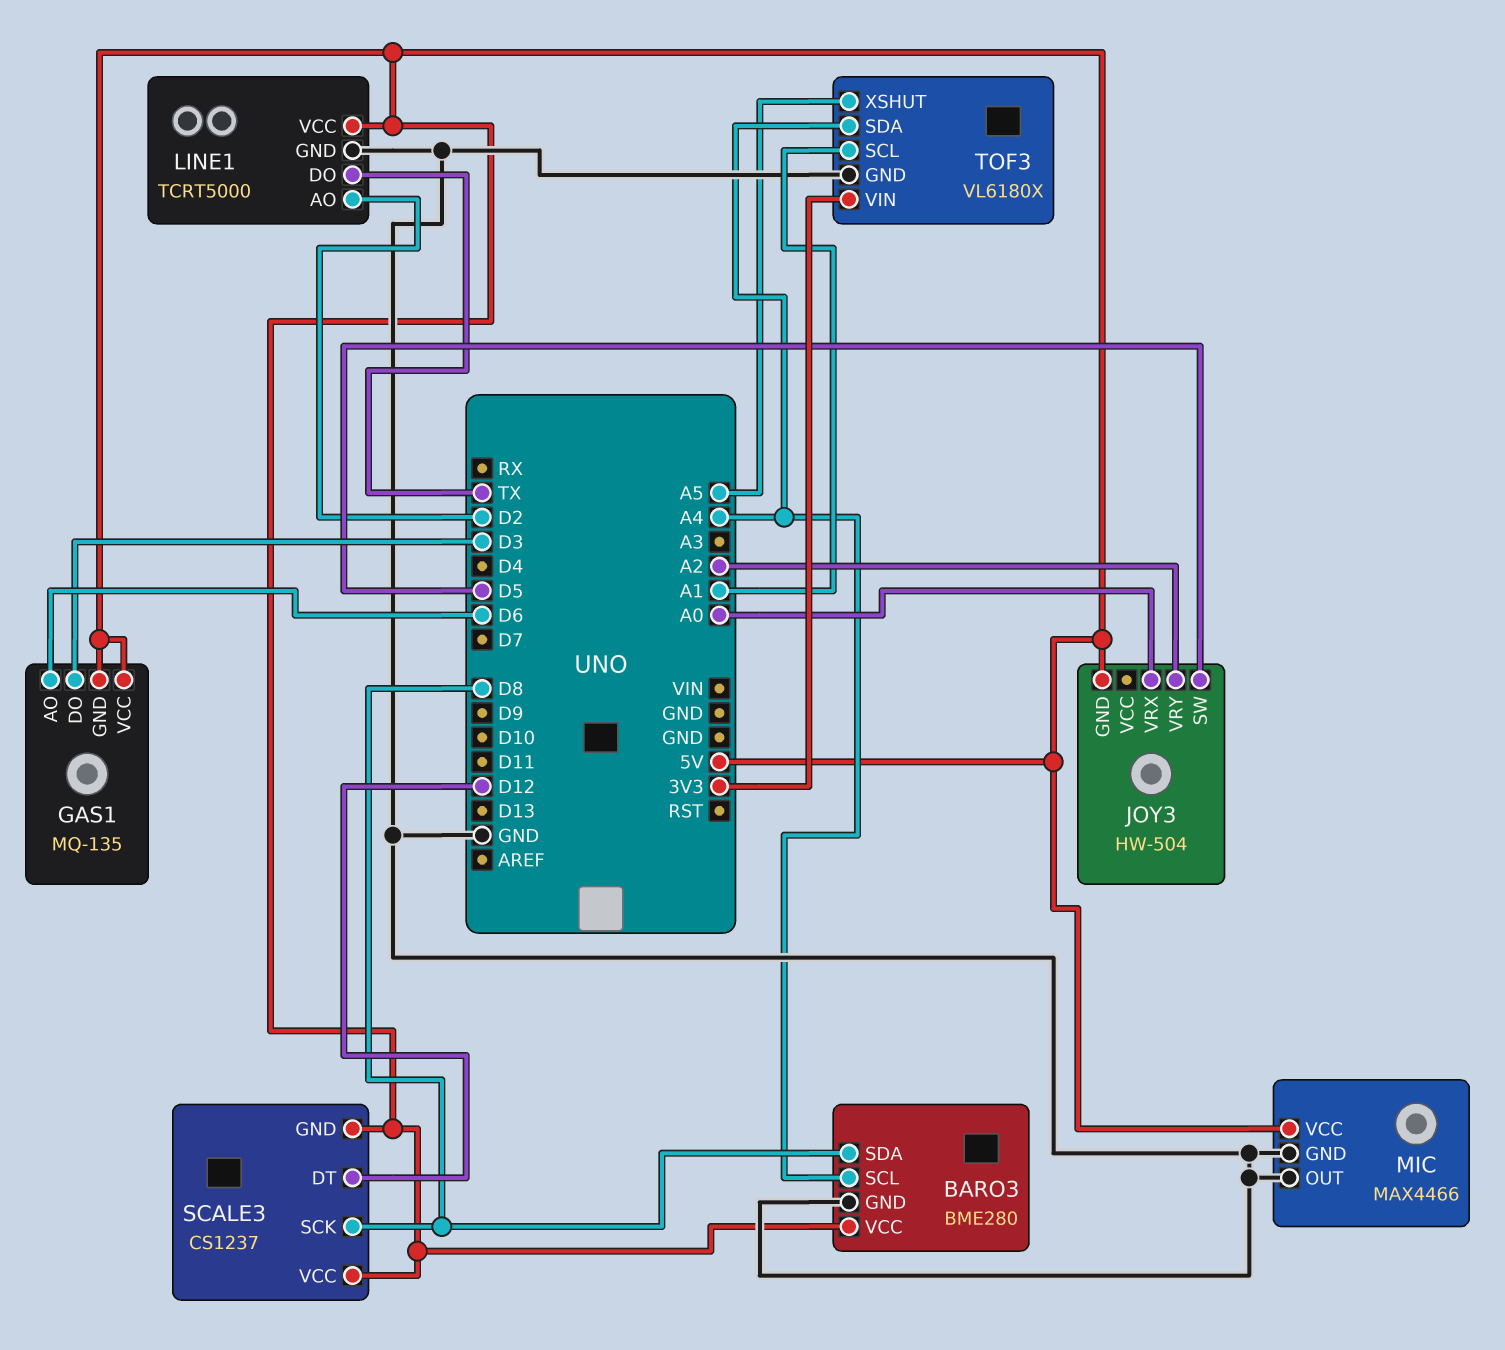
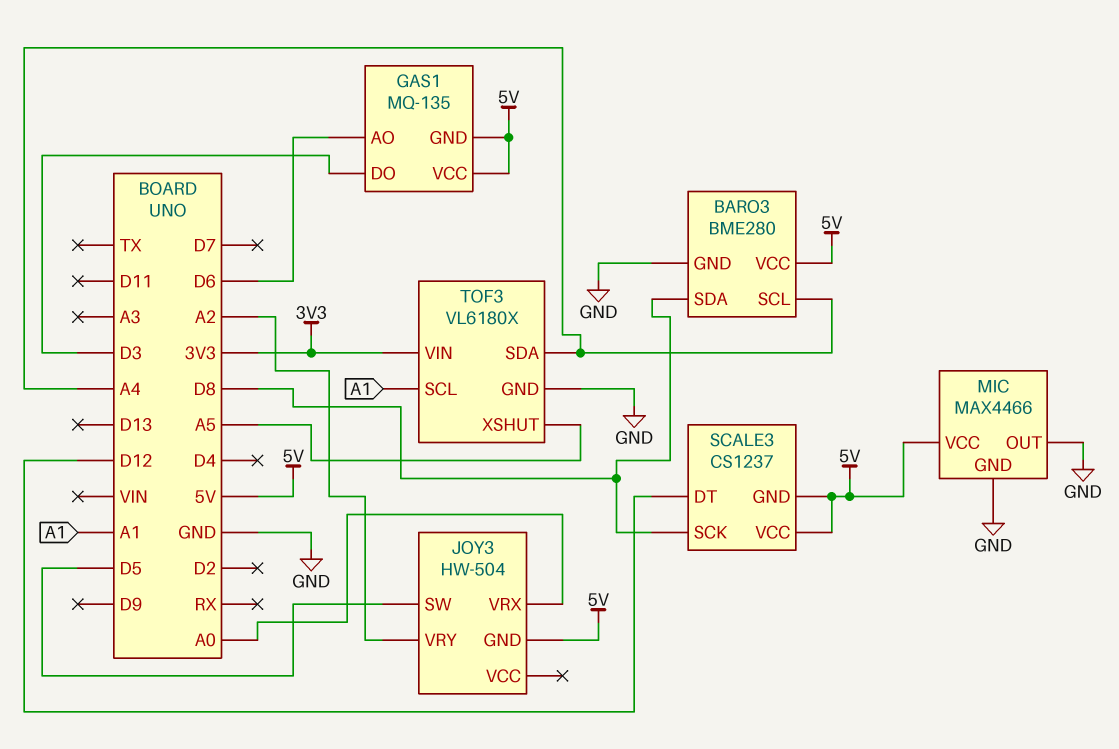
LINE1: TCRT5000 -> none
LINE1 pin AO: D2 -> none
LINE1 pin DO: TX -> none
LINE1 pin GND: GND -> none
LINE1 pin VCC: 5V -> none

